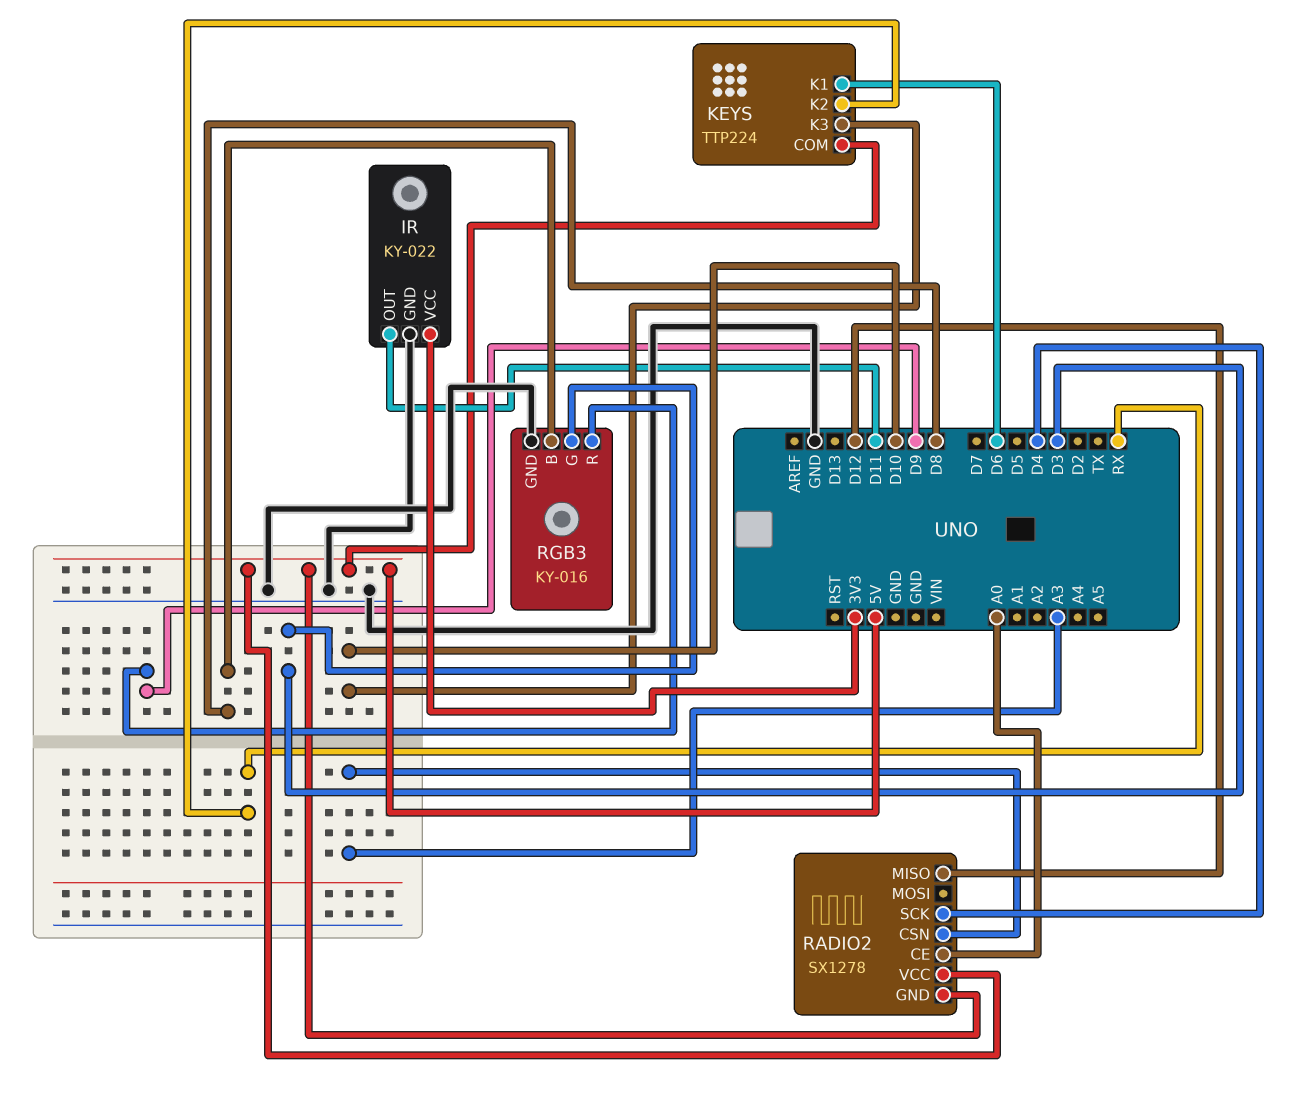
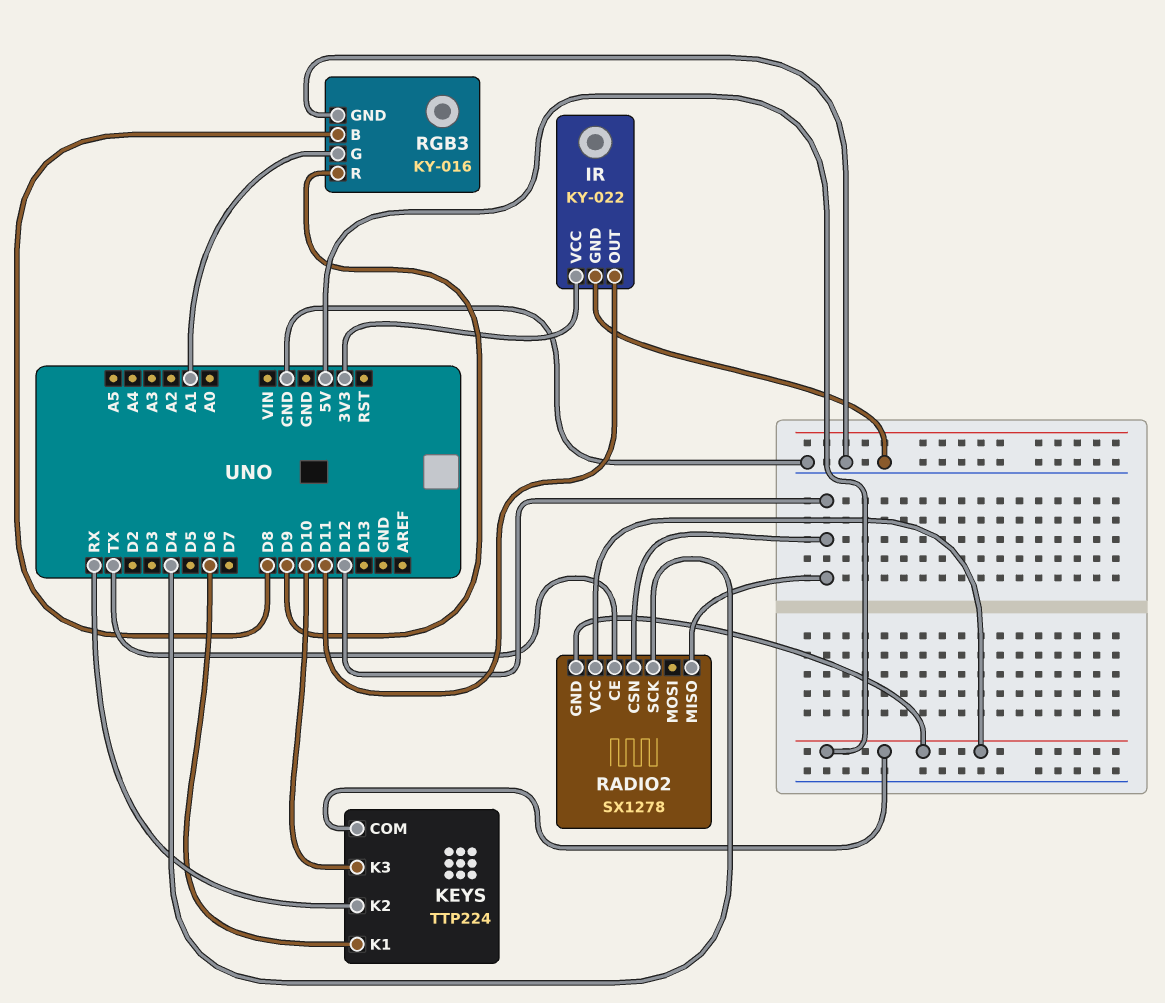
RADIO2 pin CE: A0 -> TX
RADIO2 pin CSN: A3 -> D12
RGB3 pin G: D3 -> A1

